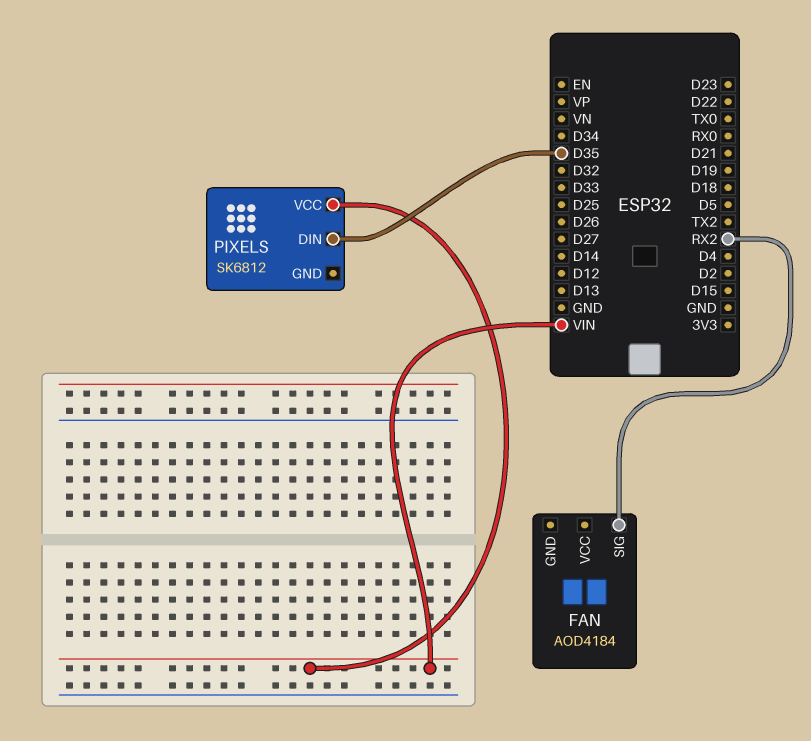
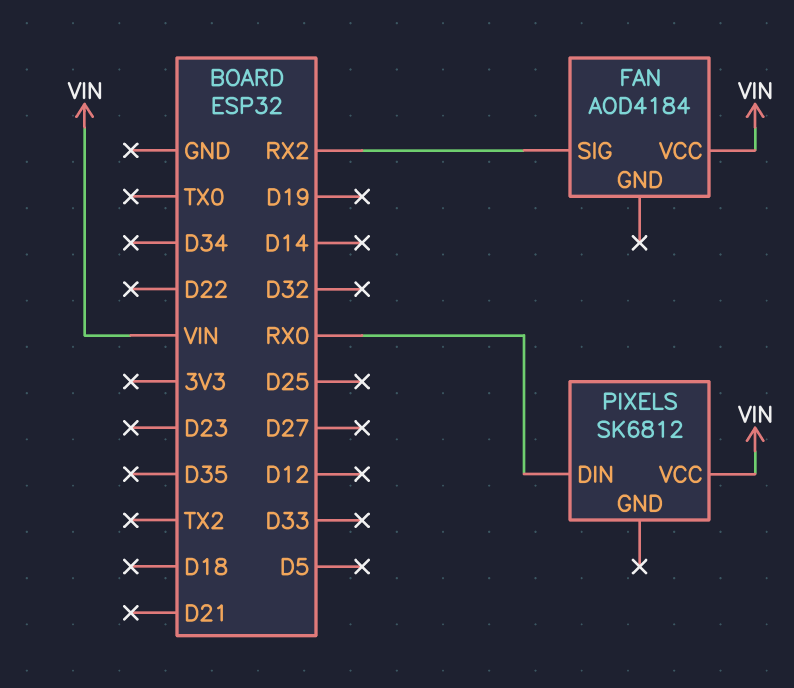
FAN pin VCC: none -> VIN
PIXELS pin DIN: D35 -> RX0

